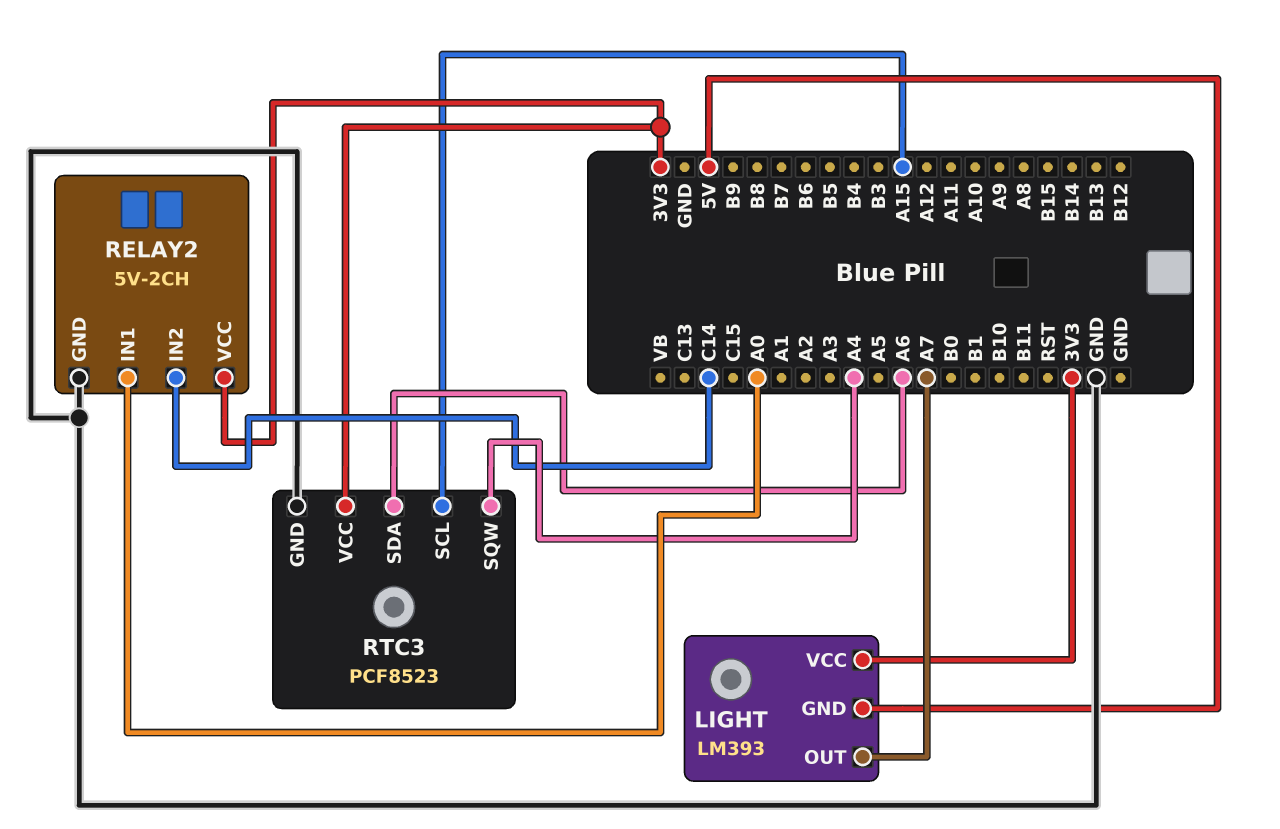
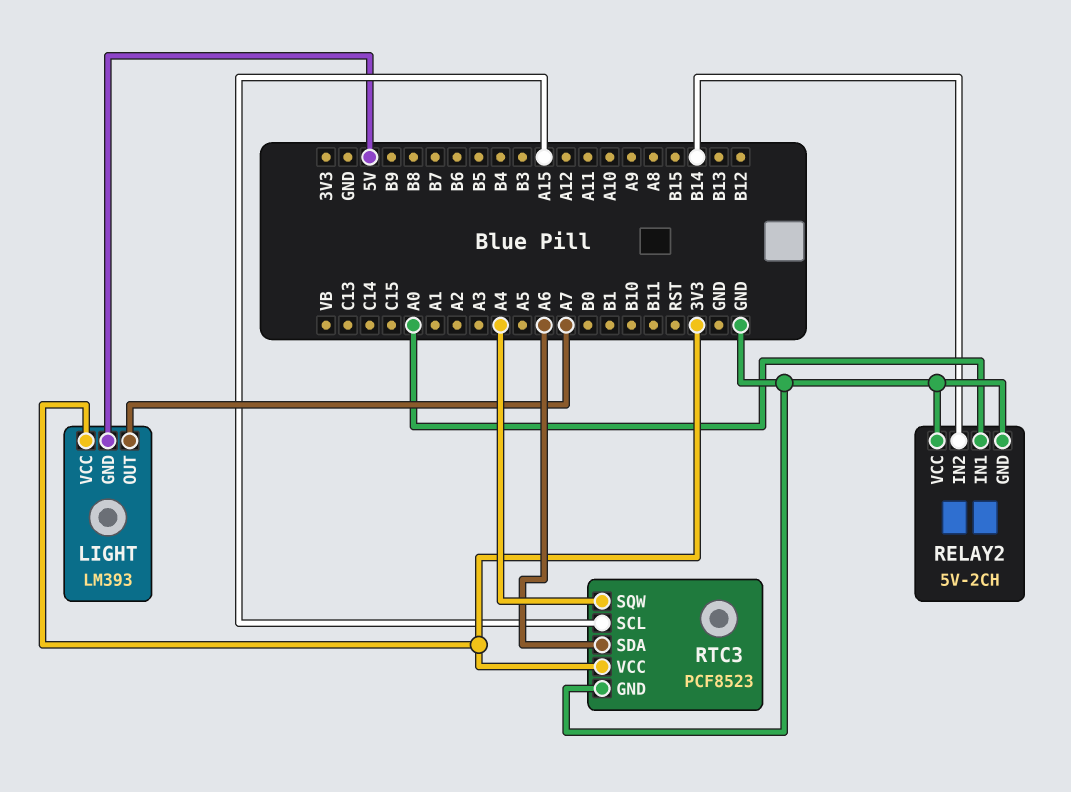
RELAY2 pin IN2: C14 -> B14
RELAY2 pin VCC: 3V3 -> GND

